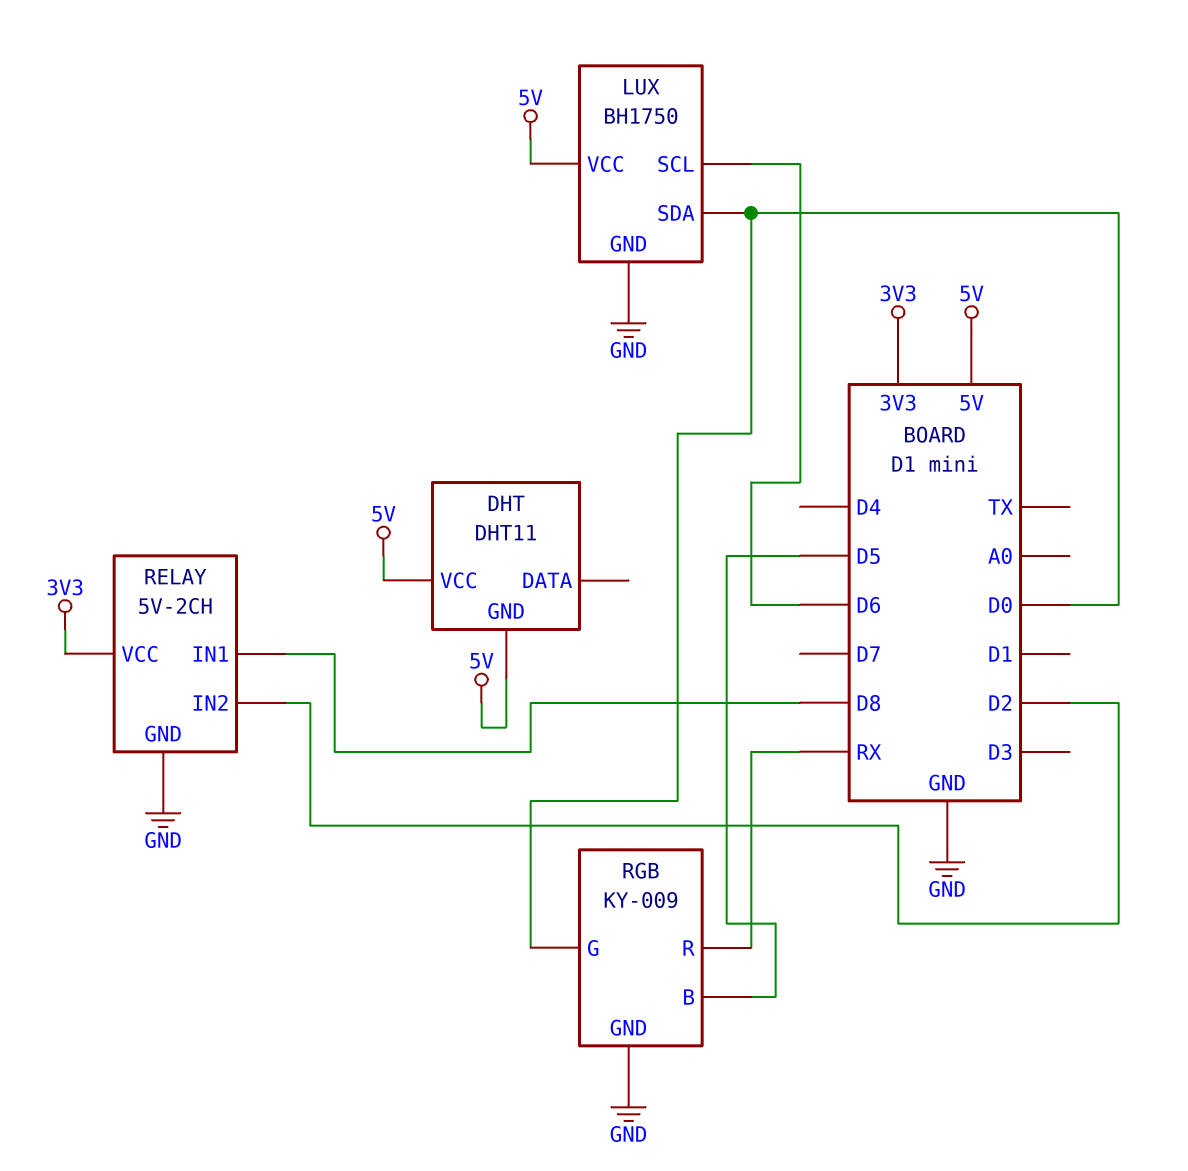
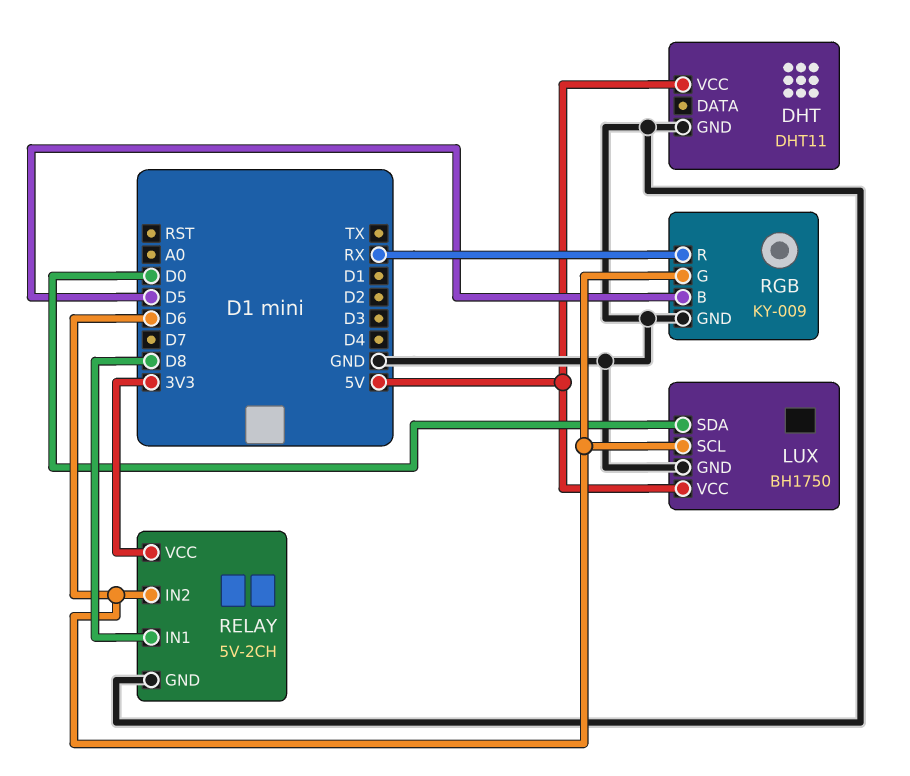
DHT pin GND: 5V -> GND
RELAY pin IN2: D2 -> D6
RGB pin G: D0 -> D6

